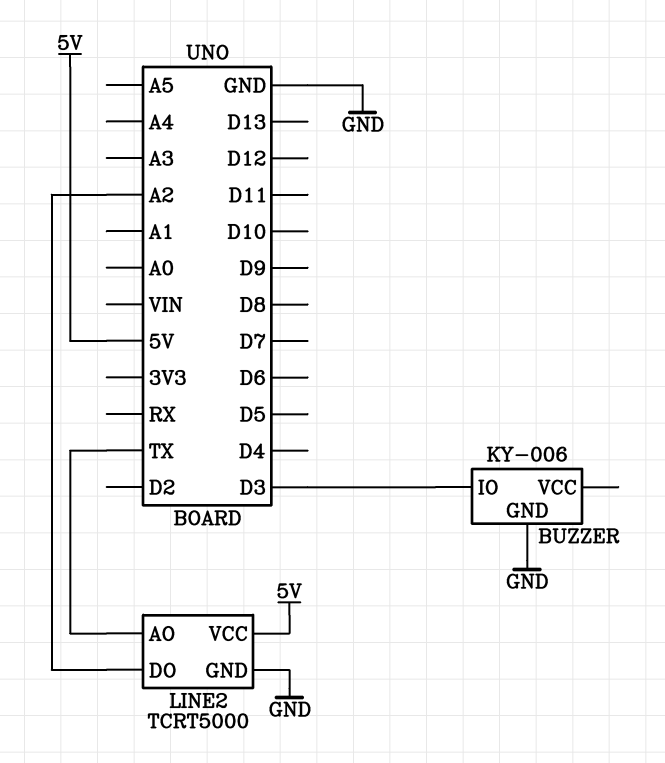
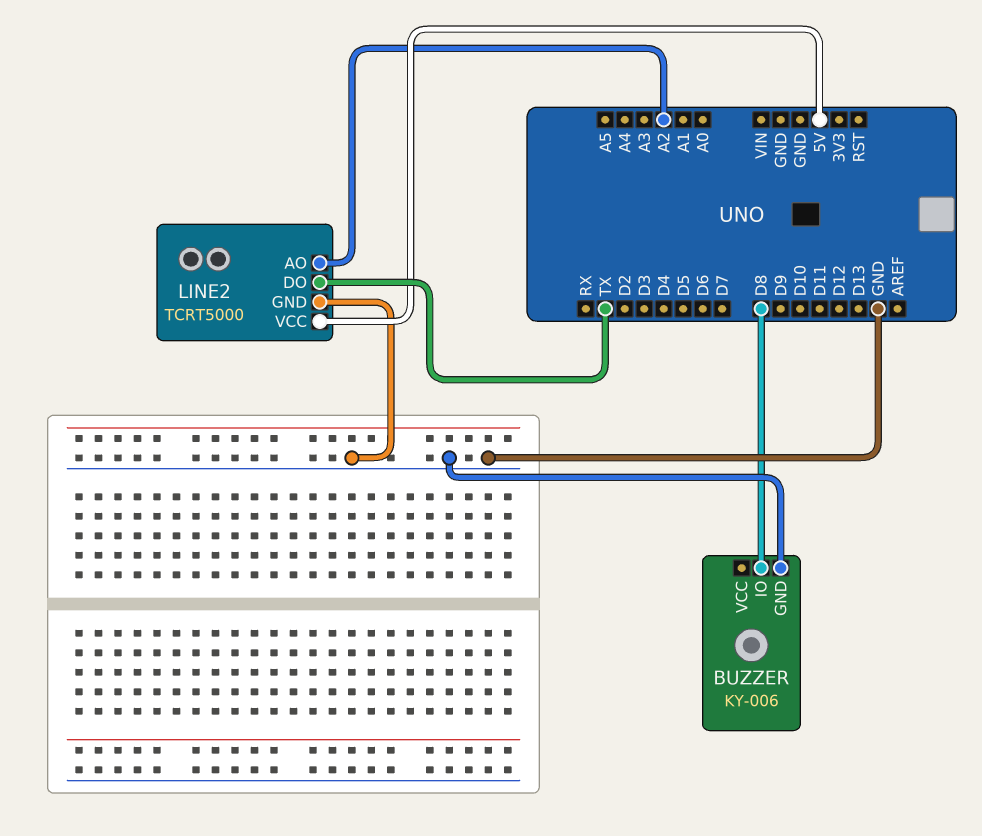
BUZZER pin IO: D3 -> D8
LINE2 pin AO: TX -> A2
LINE2 pin DO: A2 -> TX

